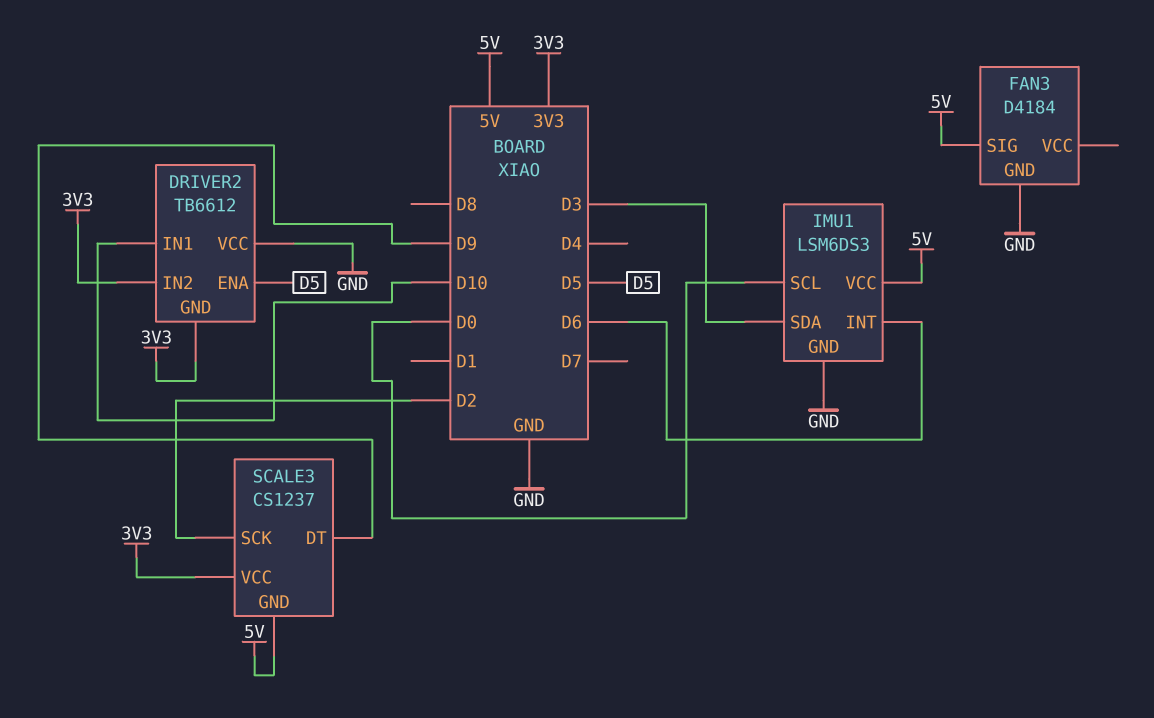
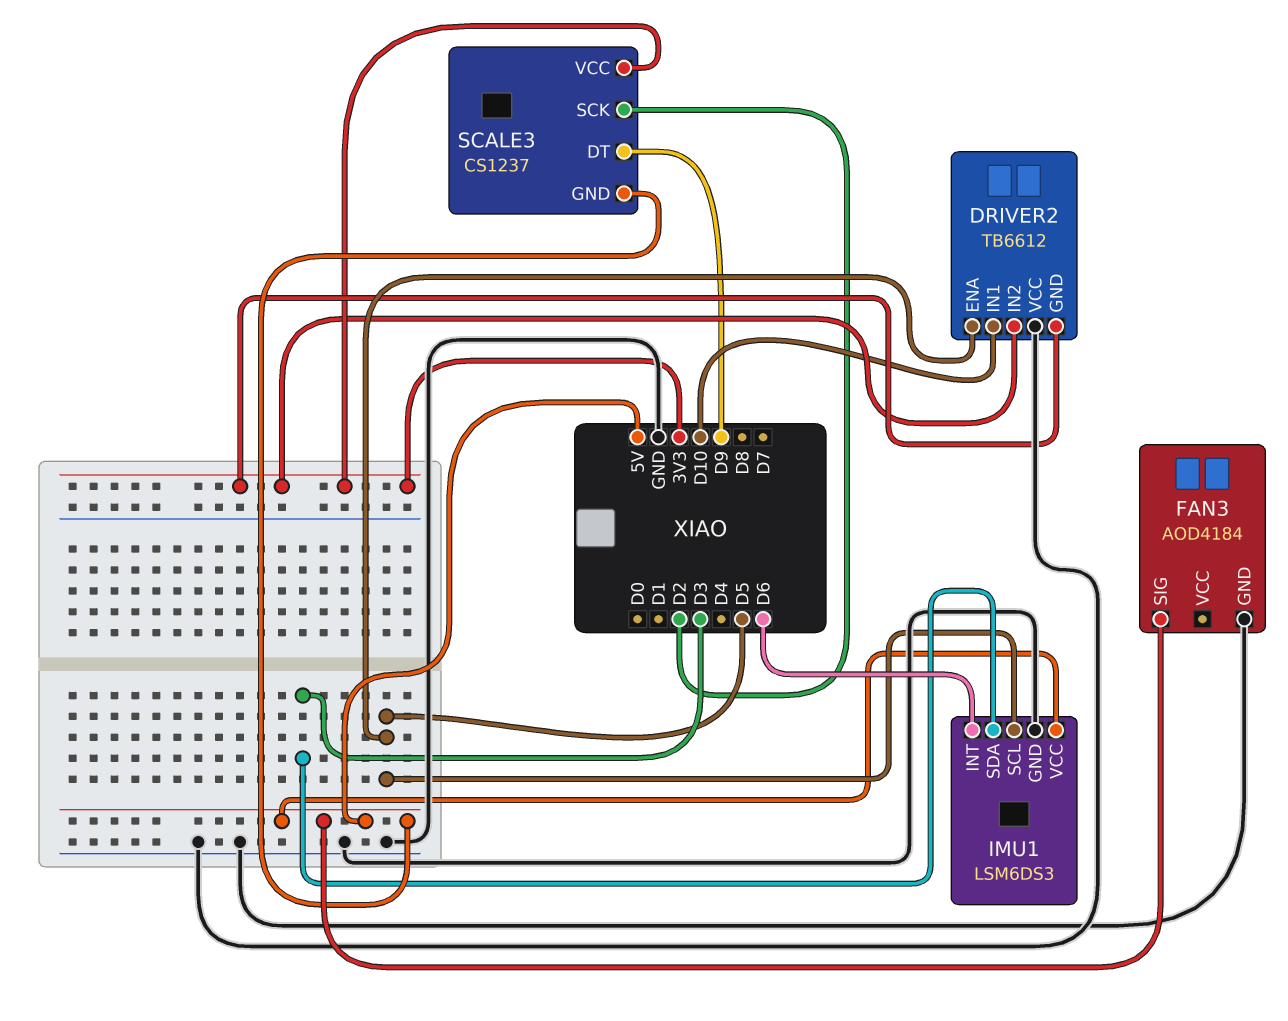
FAN3: D4184 -> AOD4184
IMU1 pin SCL: D0 -> D5

